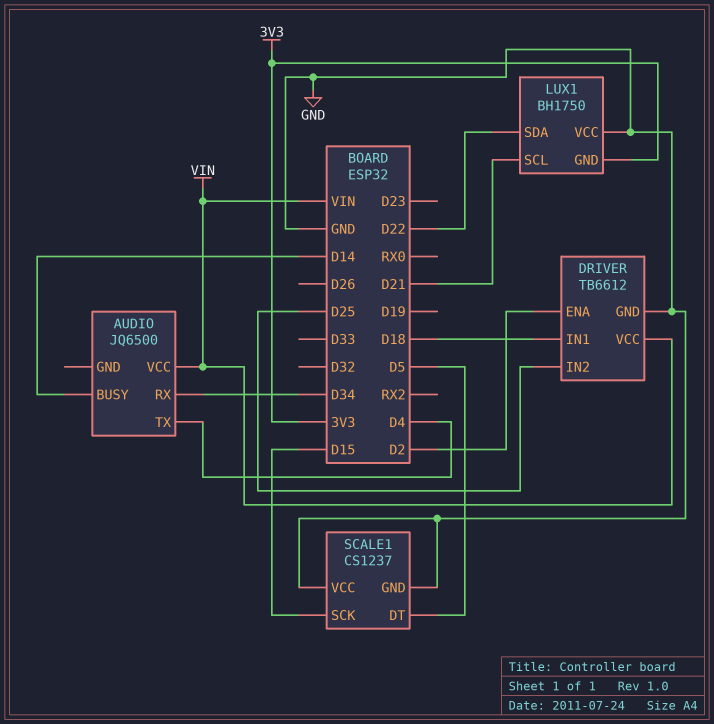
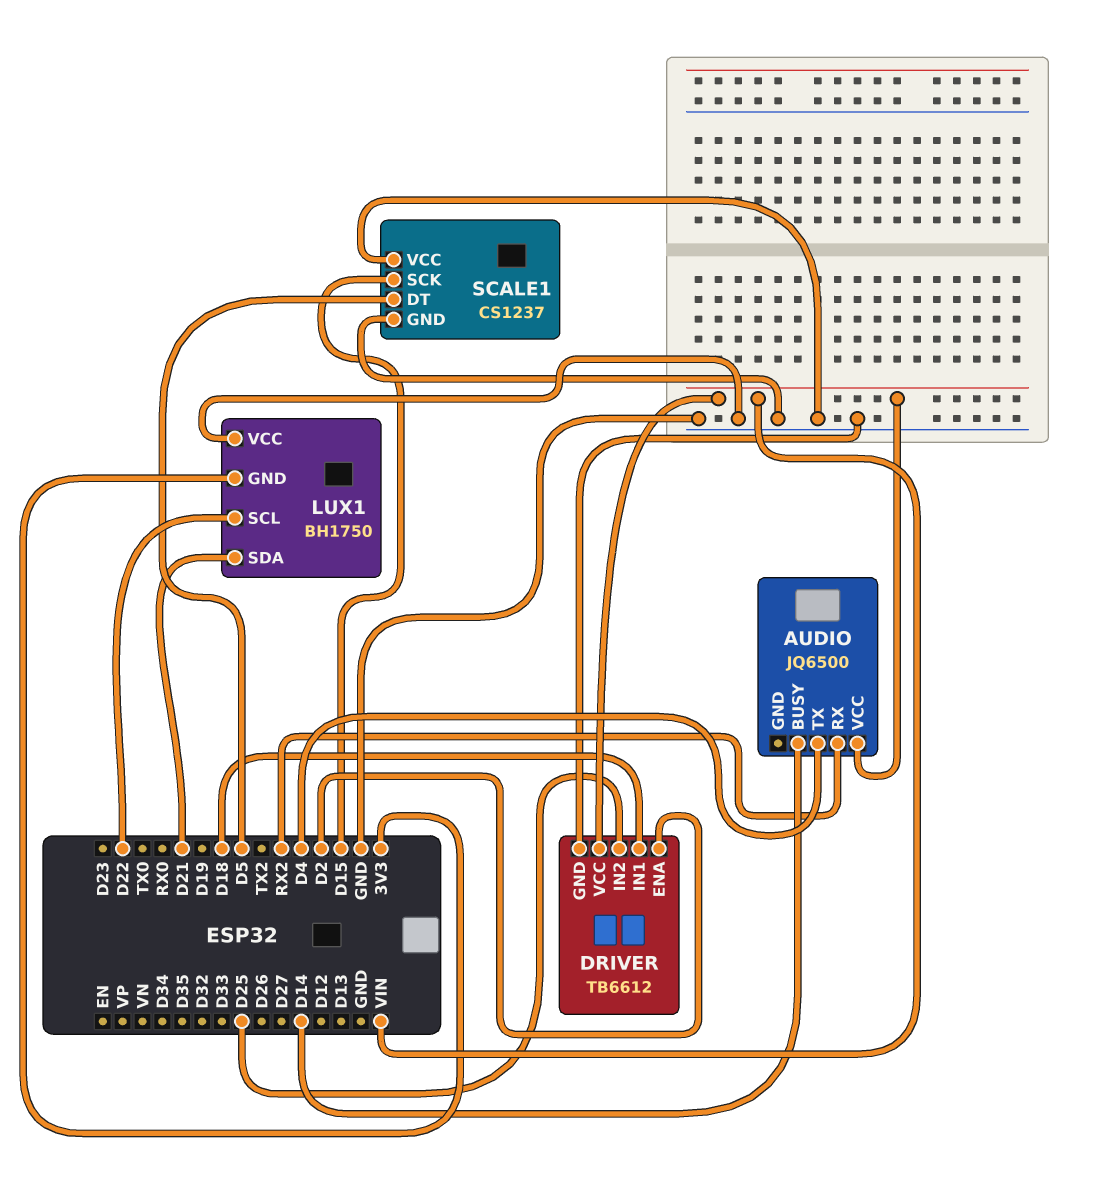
AUDIO pin RX: D34 -> RX2
LUX1 pin SCL: D21 -> D22
LUX1 pin SDA: D22 -> D21

